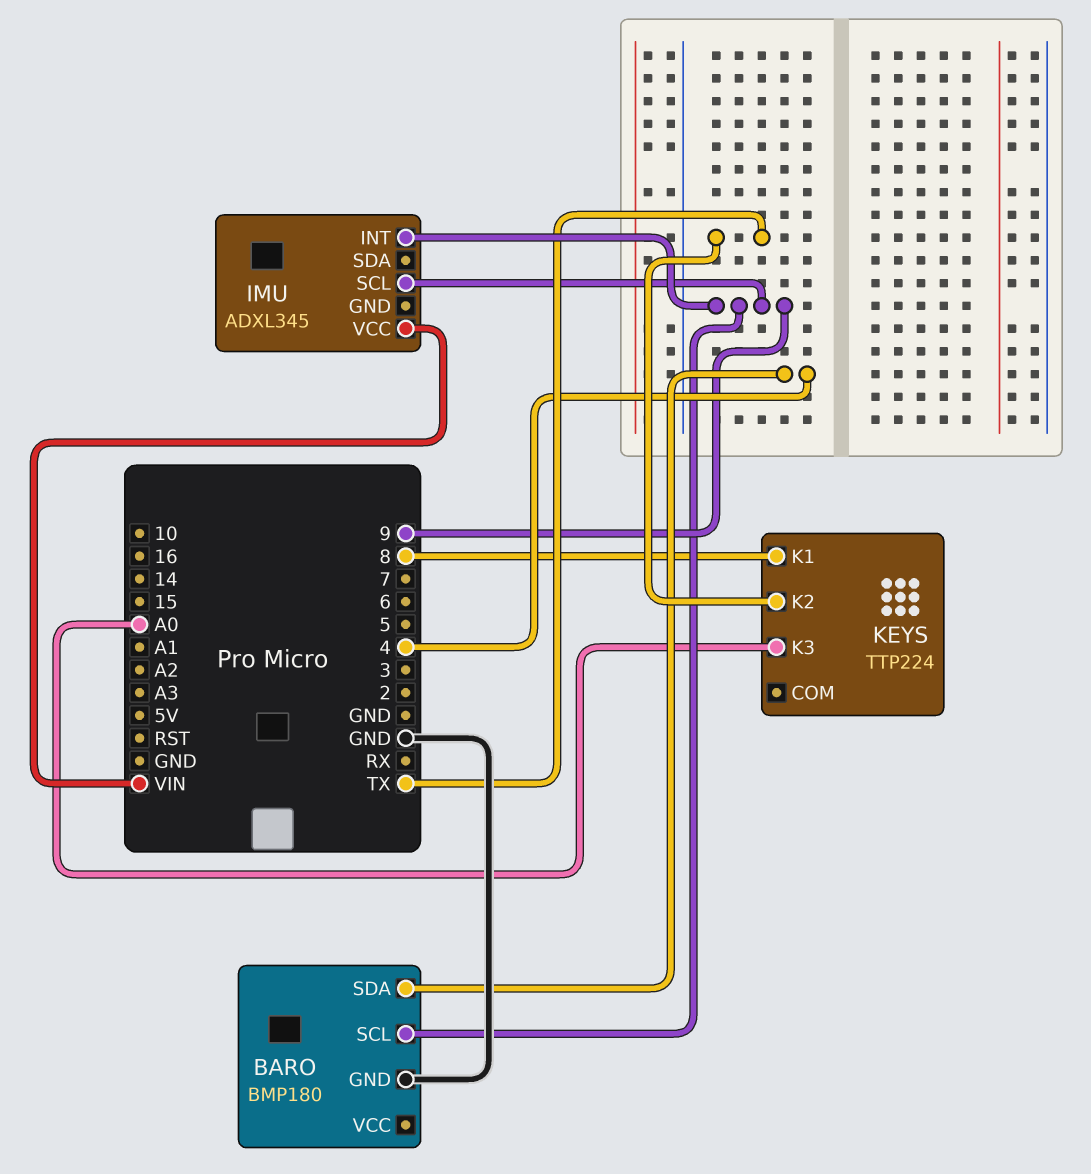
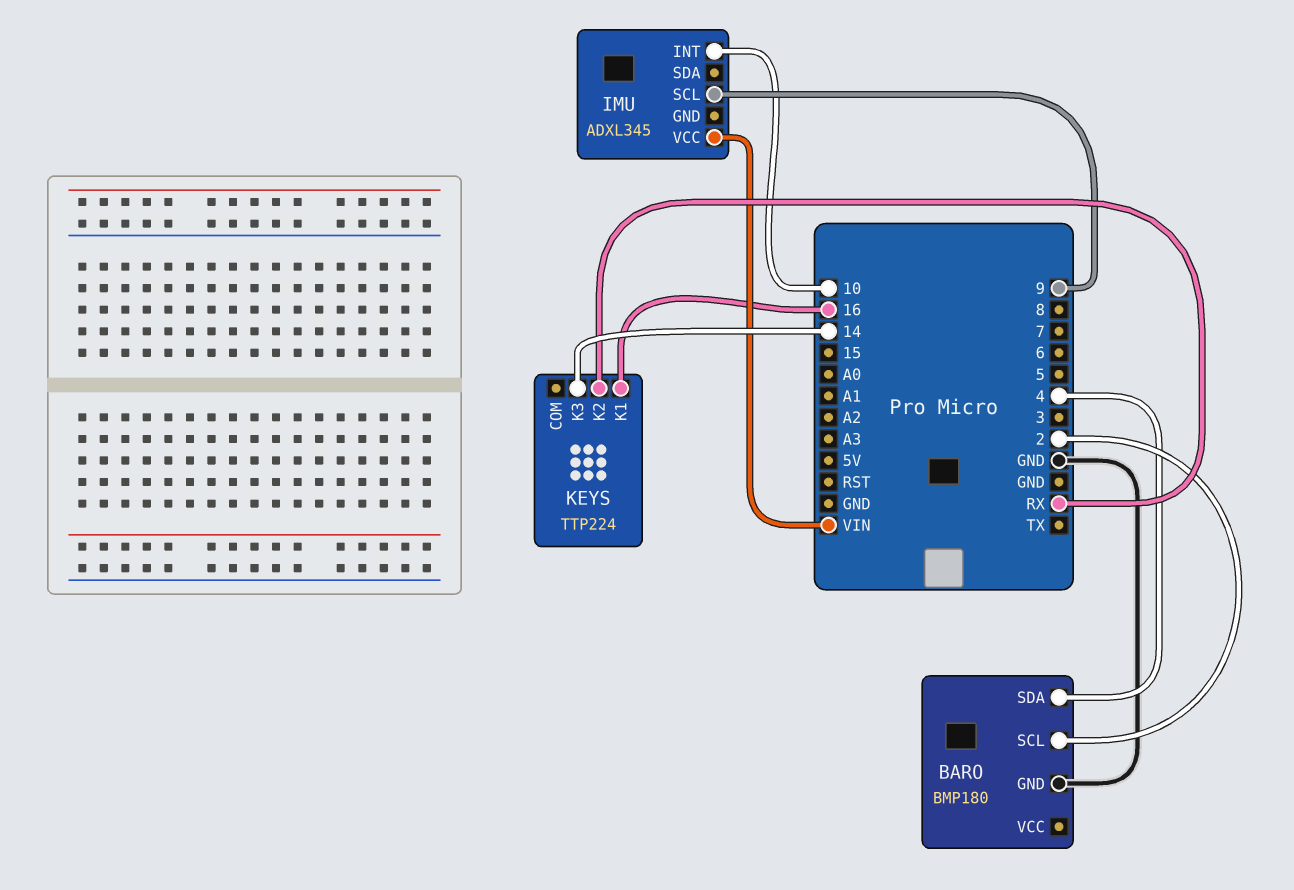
BARO pin SCL: 9 -> 2
IMU pin INT: 9 -> 10
KEYS pin K1: 8 -> 16
KEYS pin K2: TX -> RX
KEYS pin K3: A0 -> 14

